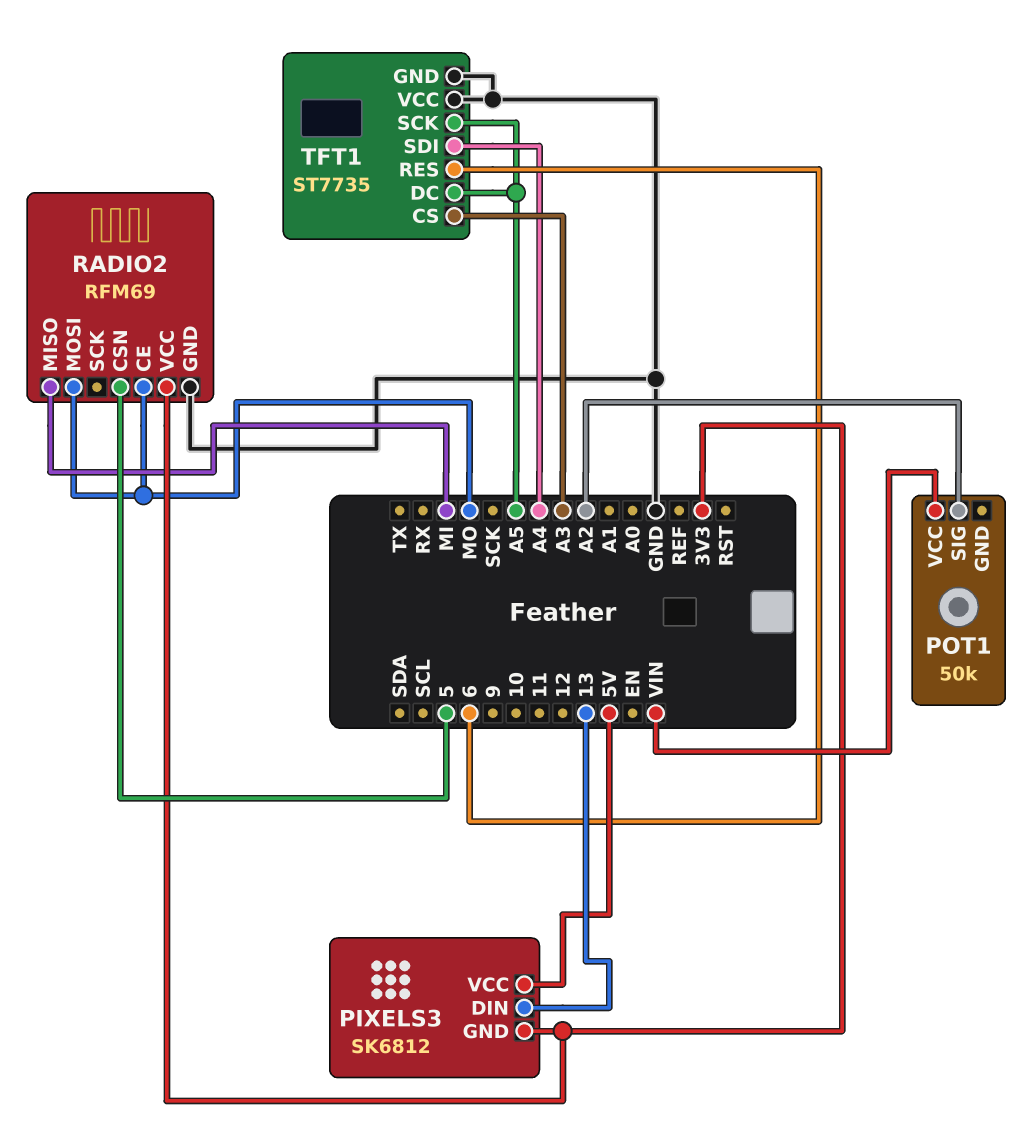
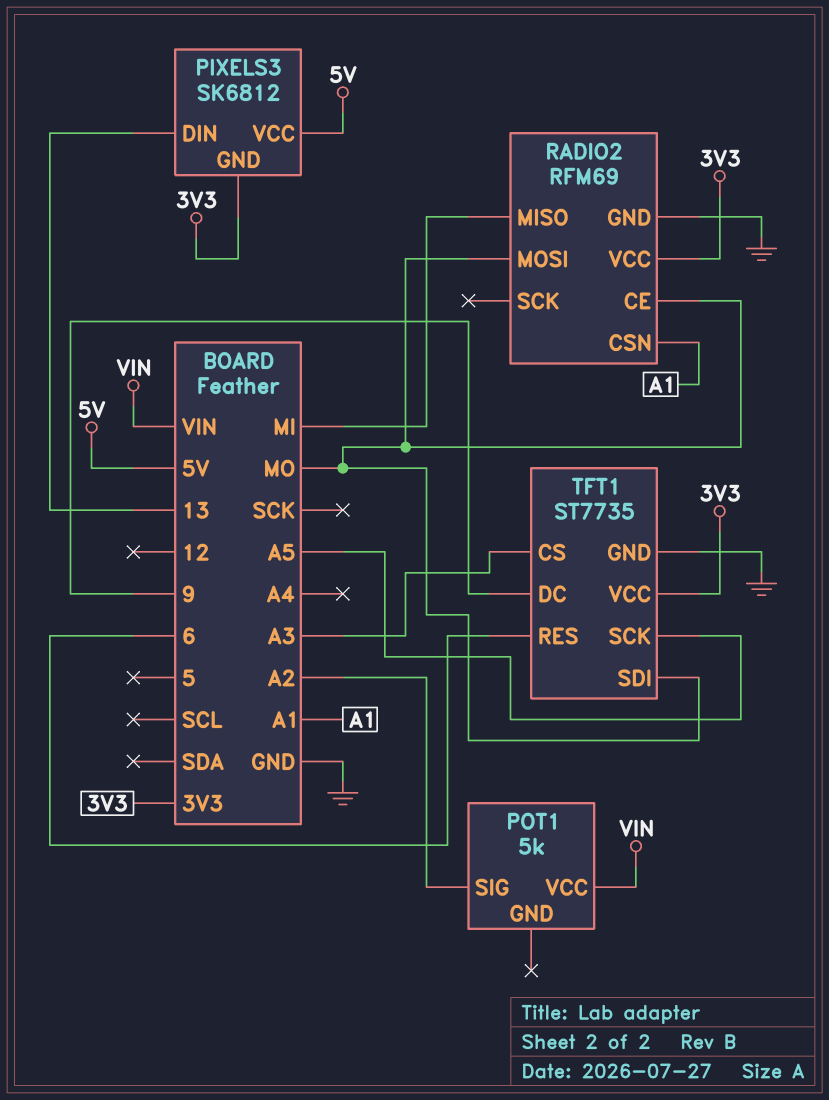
POT1: 50k -> 5k
RADIO2 pin CSN: 5 -> A1
TFT1 pin DC: A5 -> 9
TFT1 pin SDI: A4 -> MO
TFT1 pin VCC: GND -> 3V3

